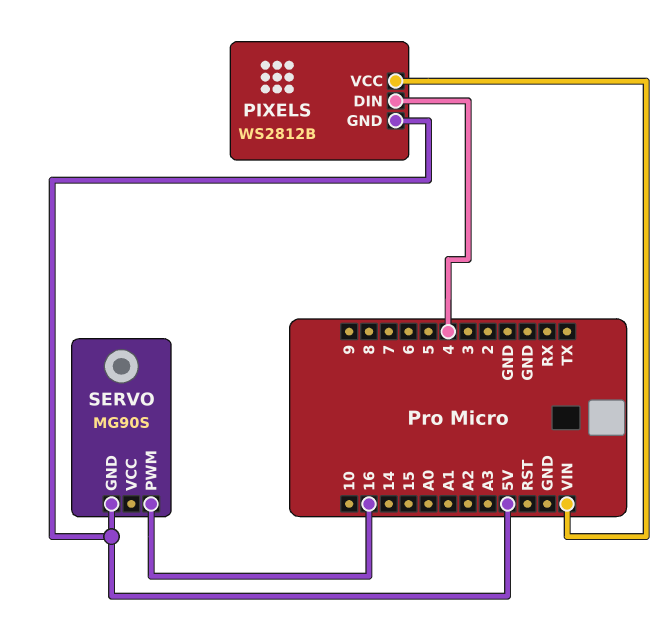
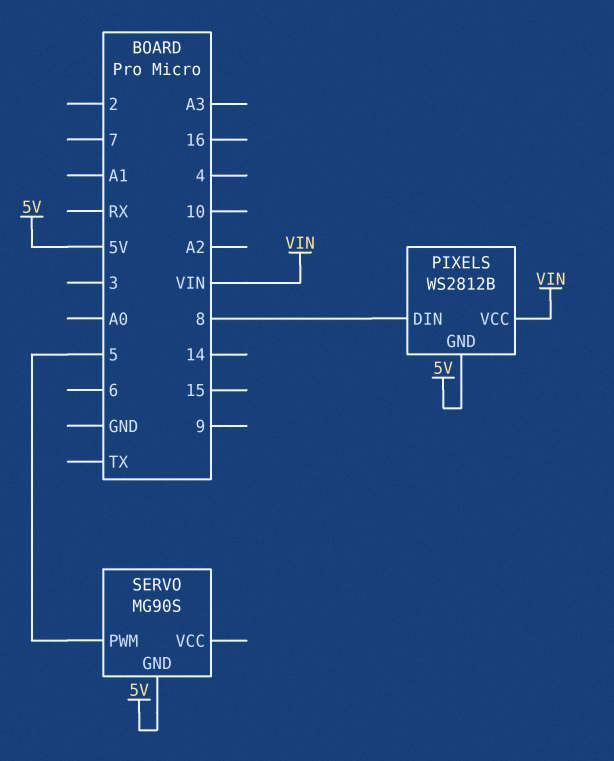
PIXELS pin DIN: 4 -> 8
SERVO pin PWM: 16 -> 5

